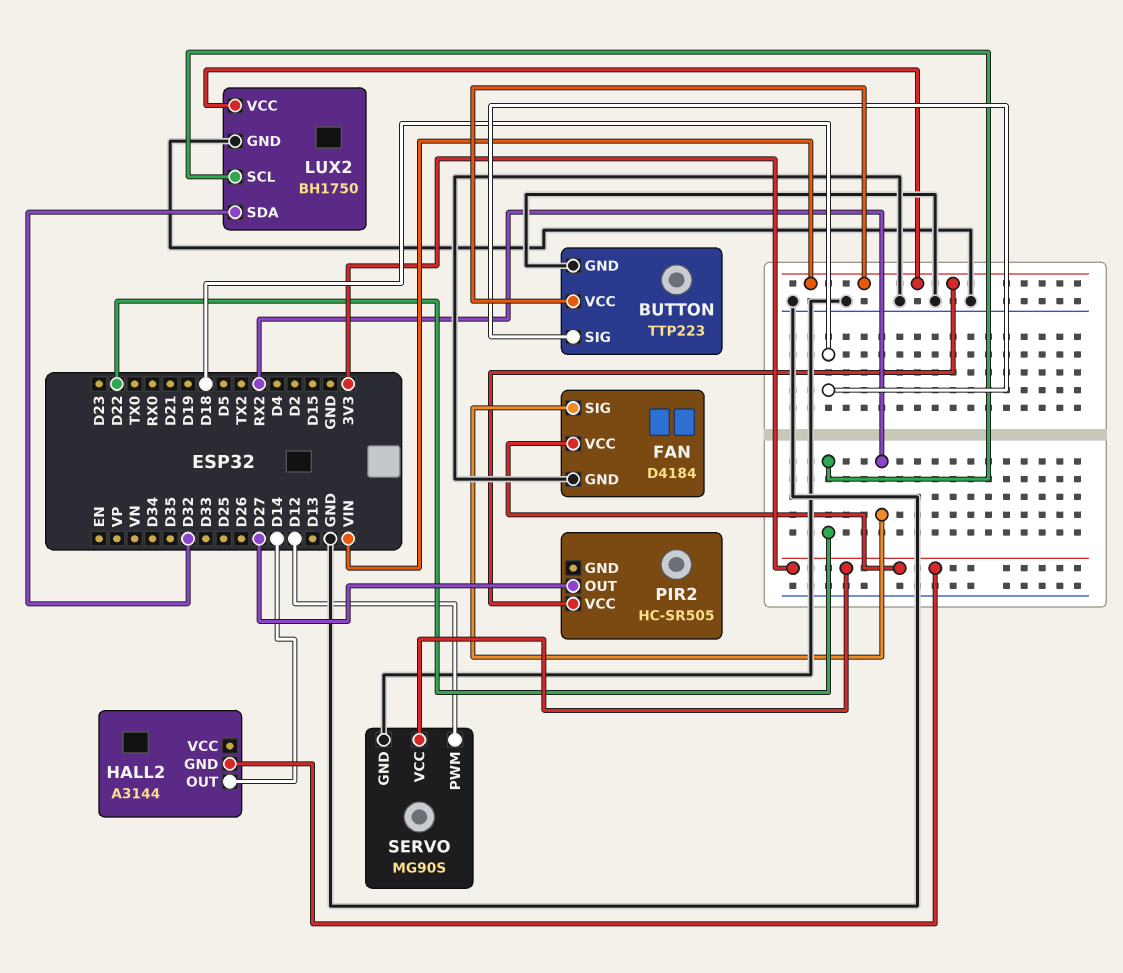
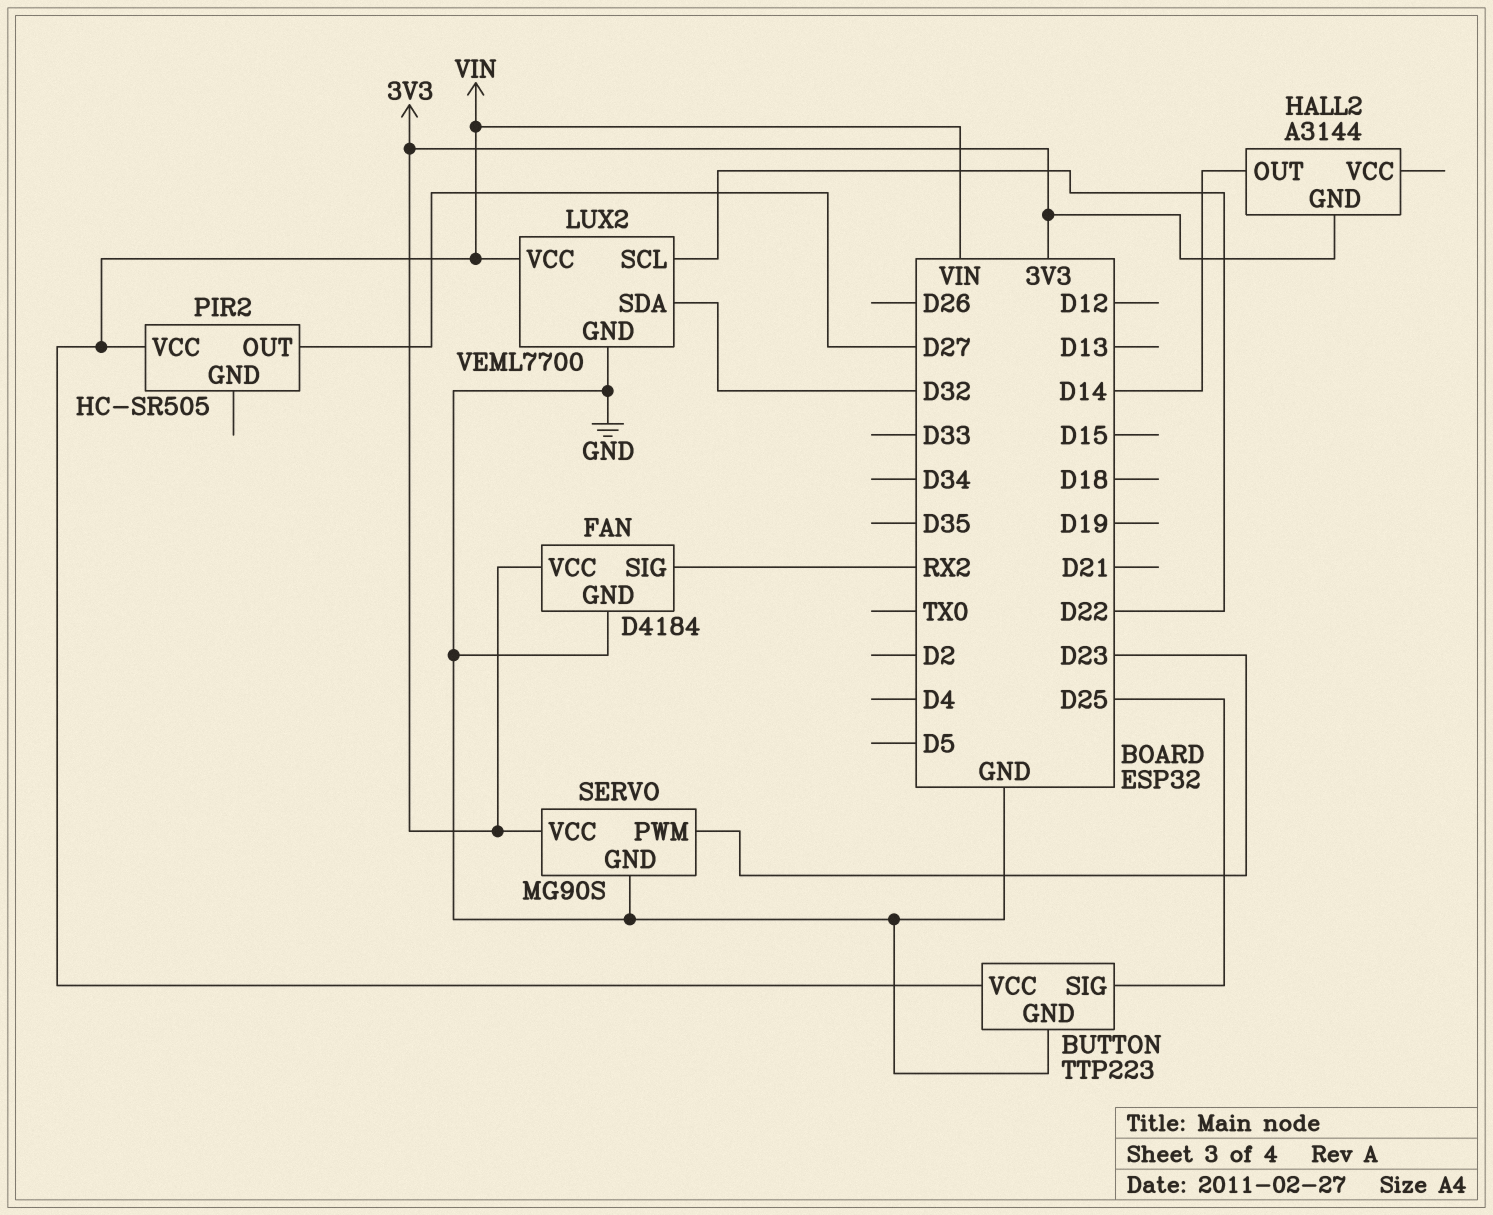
BUTTON pin SIG: D18 -> D25
LUX2: BH1750 -> VEML7700
SERVO pin PWM: D12 -> D23

